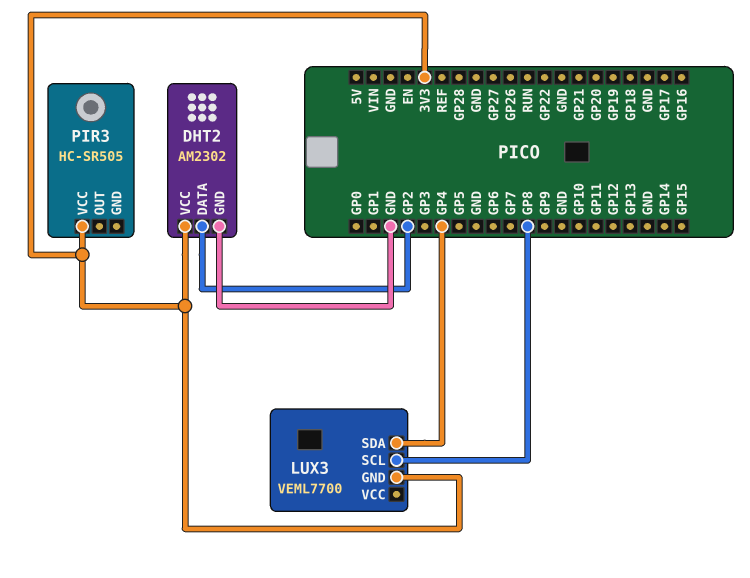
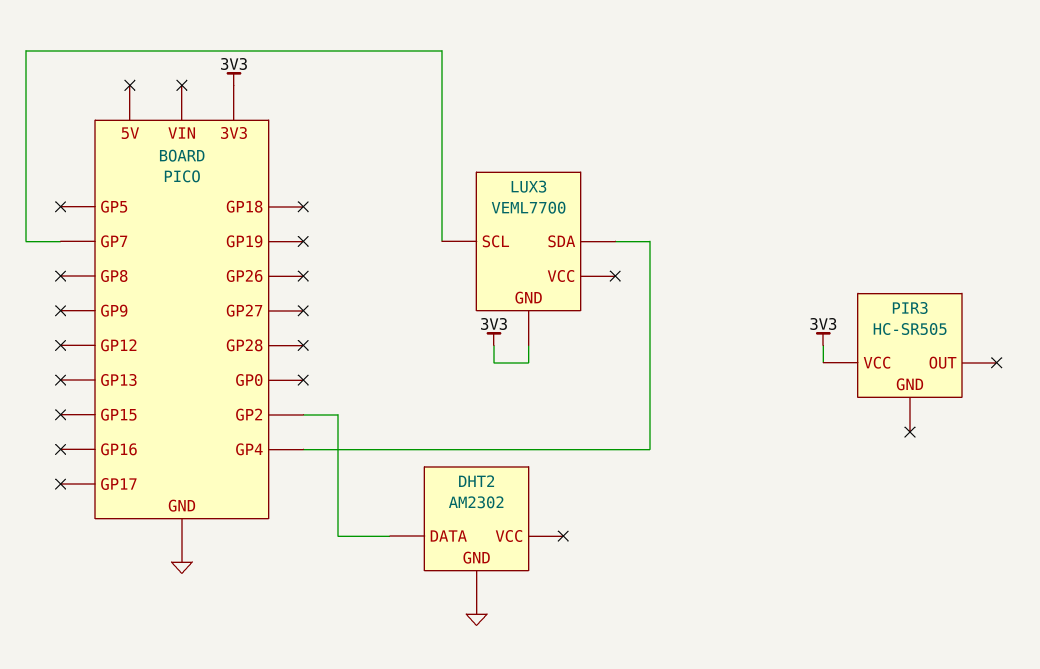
DHT2 pin VCC: 3V3 -> none
LUX3 pin SCL: GP8 -> GP7

